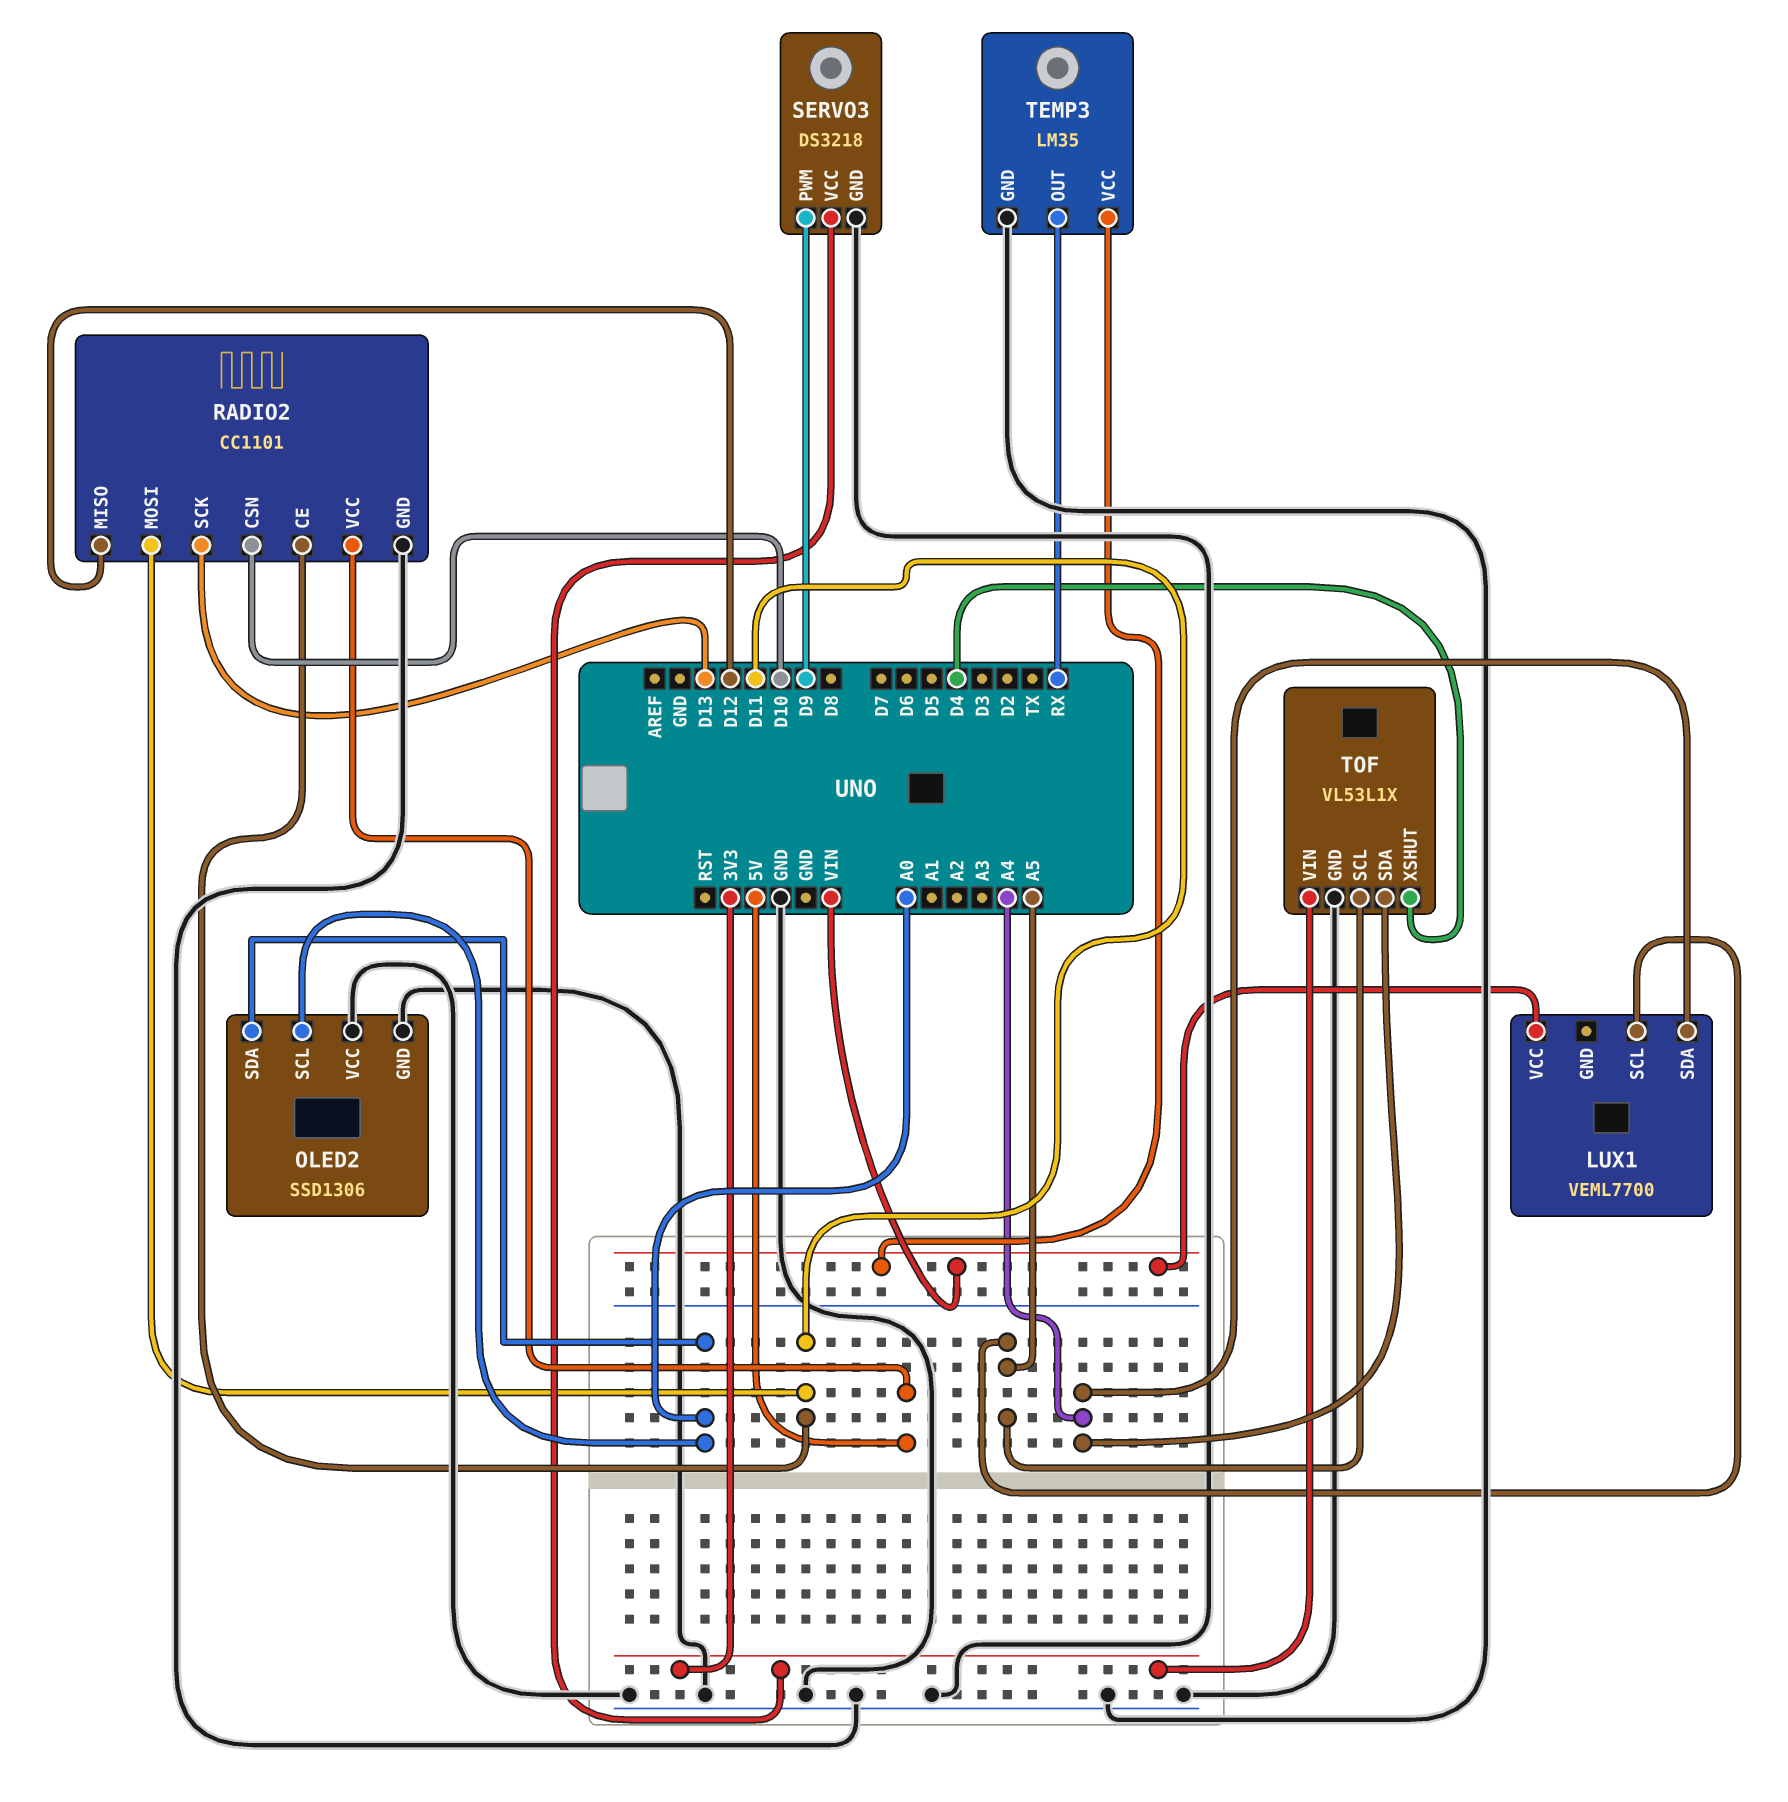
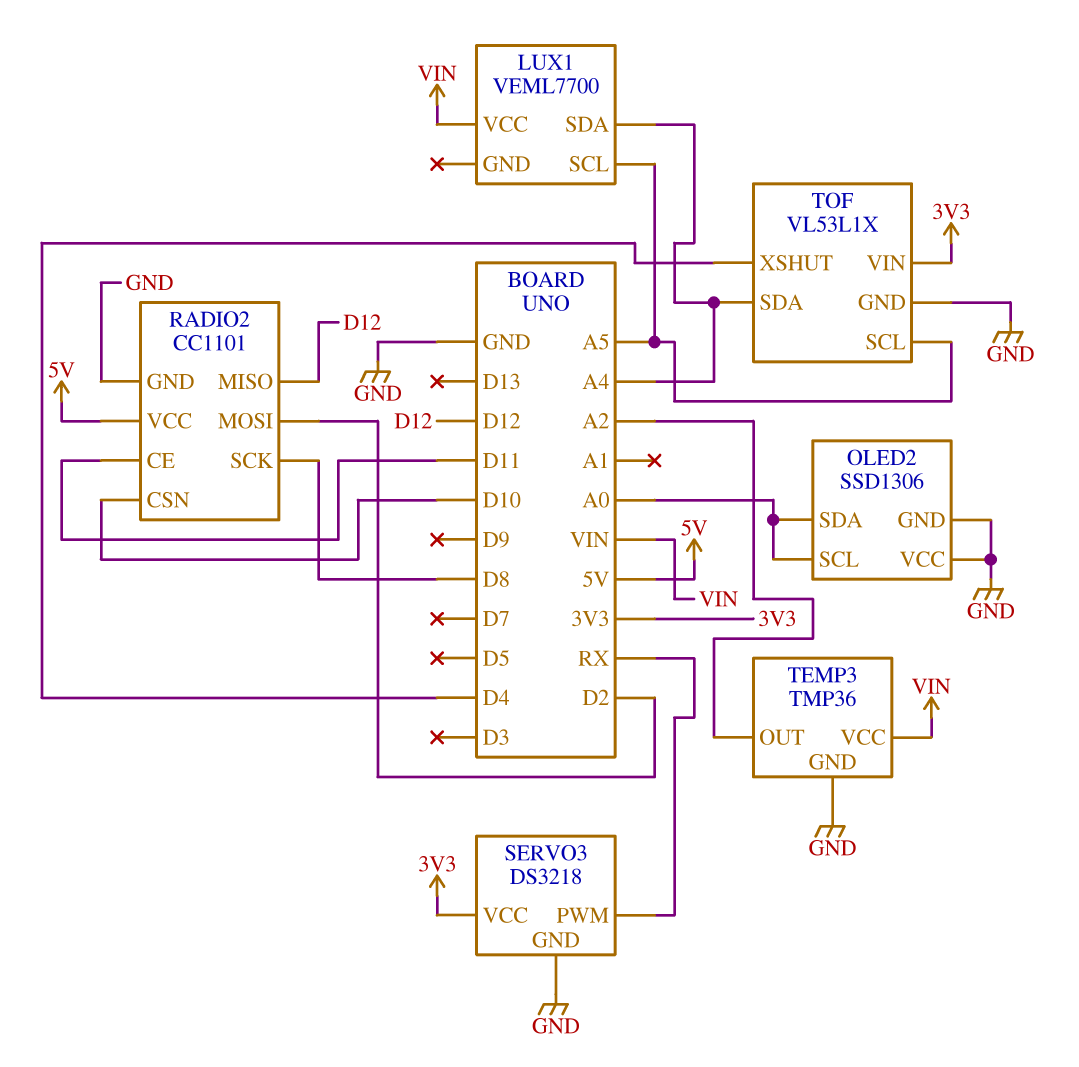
RADIO2 pin MOSI: D11 -> D2
RADIO2 pin SCK: D13 -> D8
SERVO3 pin PWM: D9 -> RX
TEMP3: LM35 -> TMP36
TEMP3 pin OUT: RX -> A2

